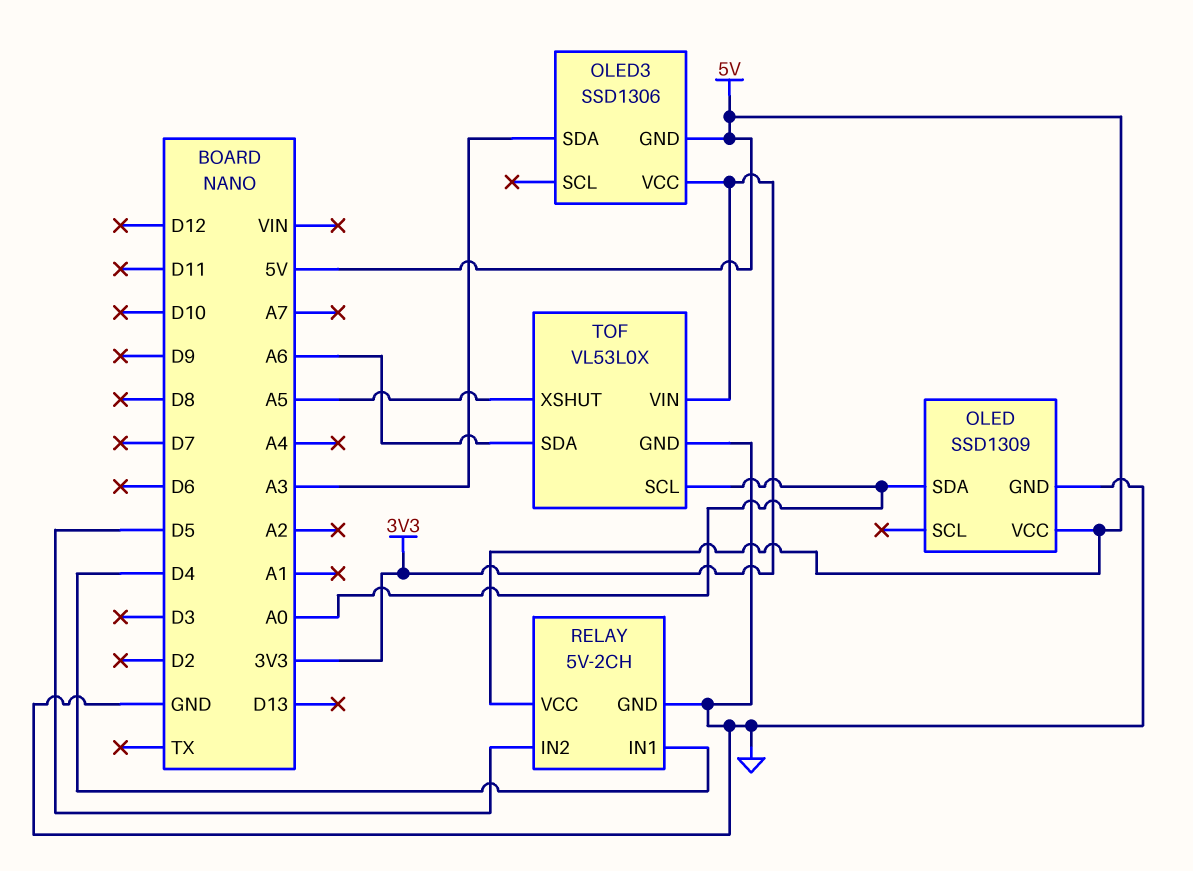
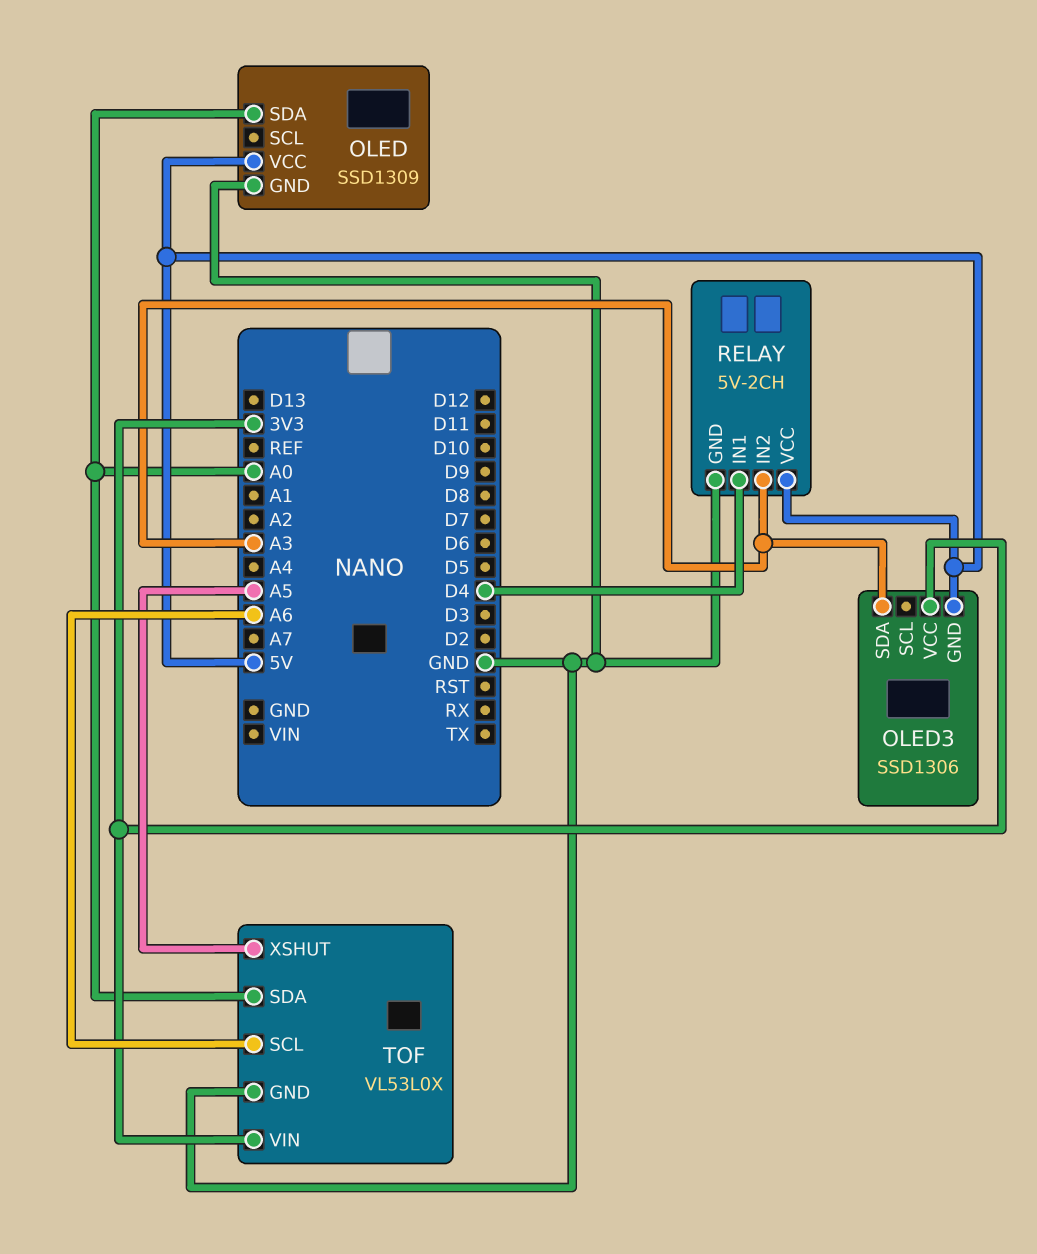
RELAY pin IN2: D5 -> A3
TOF pin SCL: A0 -> A6
TOF pin SDA: A6 -> A0

